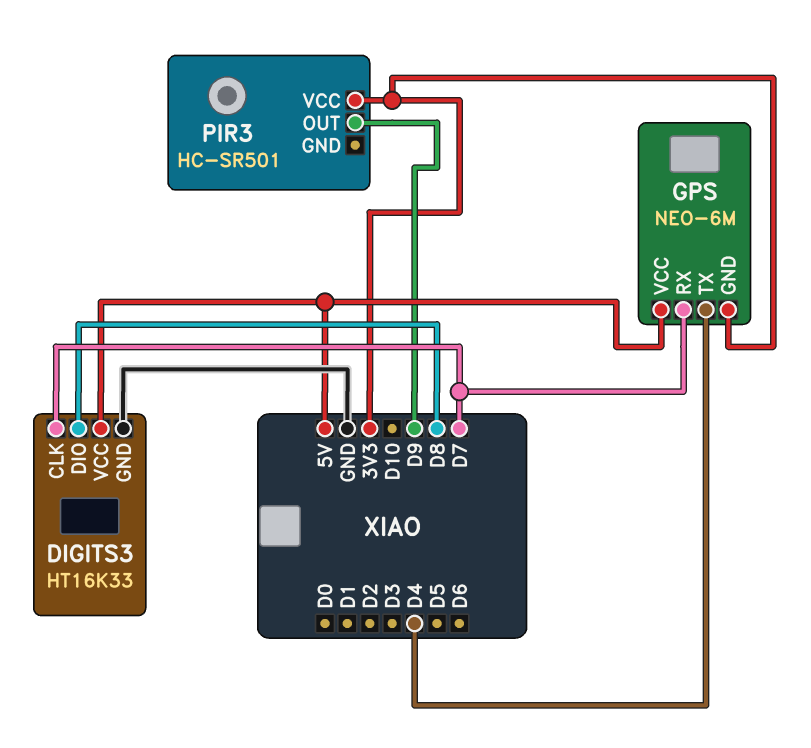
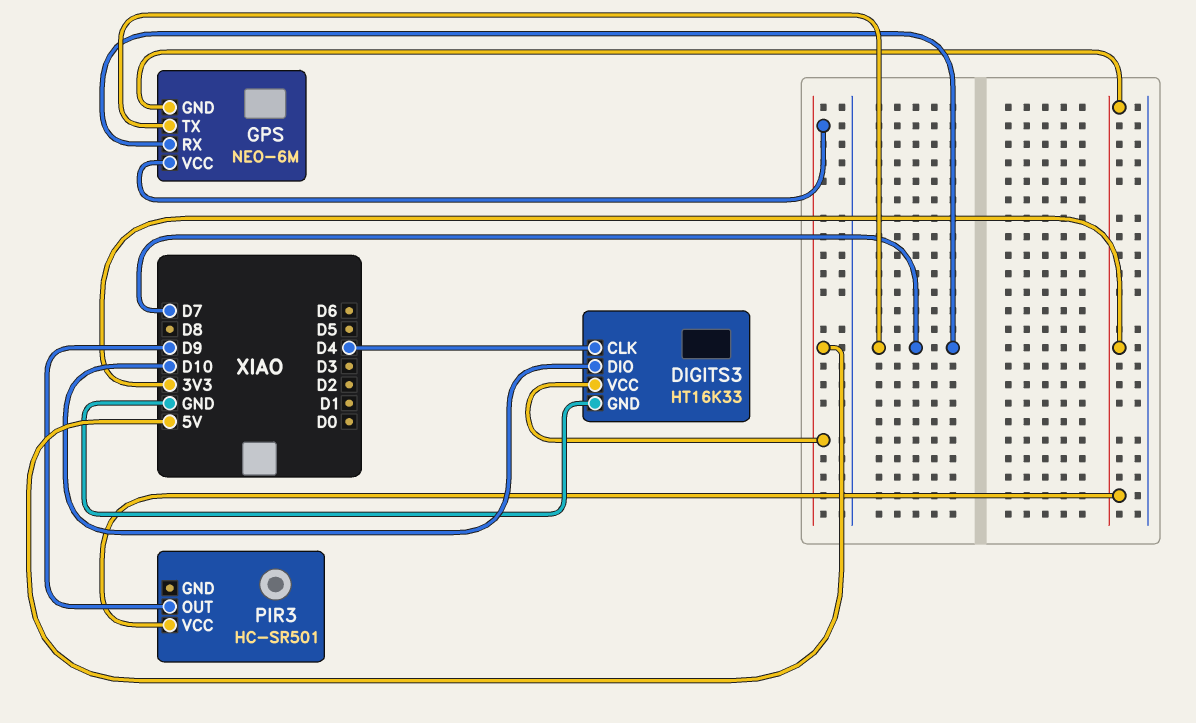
DIGITS3 pin CLK: D7 -> D4
DIGITS3 pin DIO: D8 -> D10
GPS pin TX: D4 -> D7

